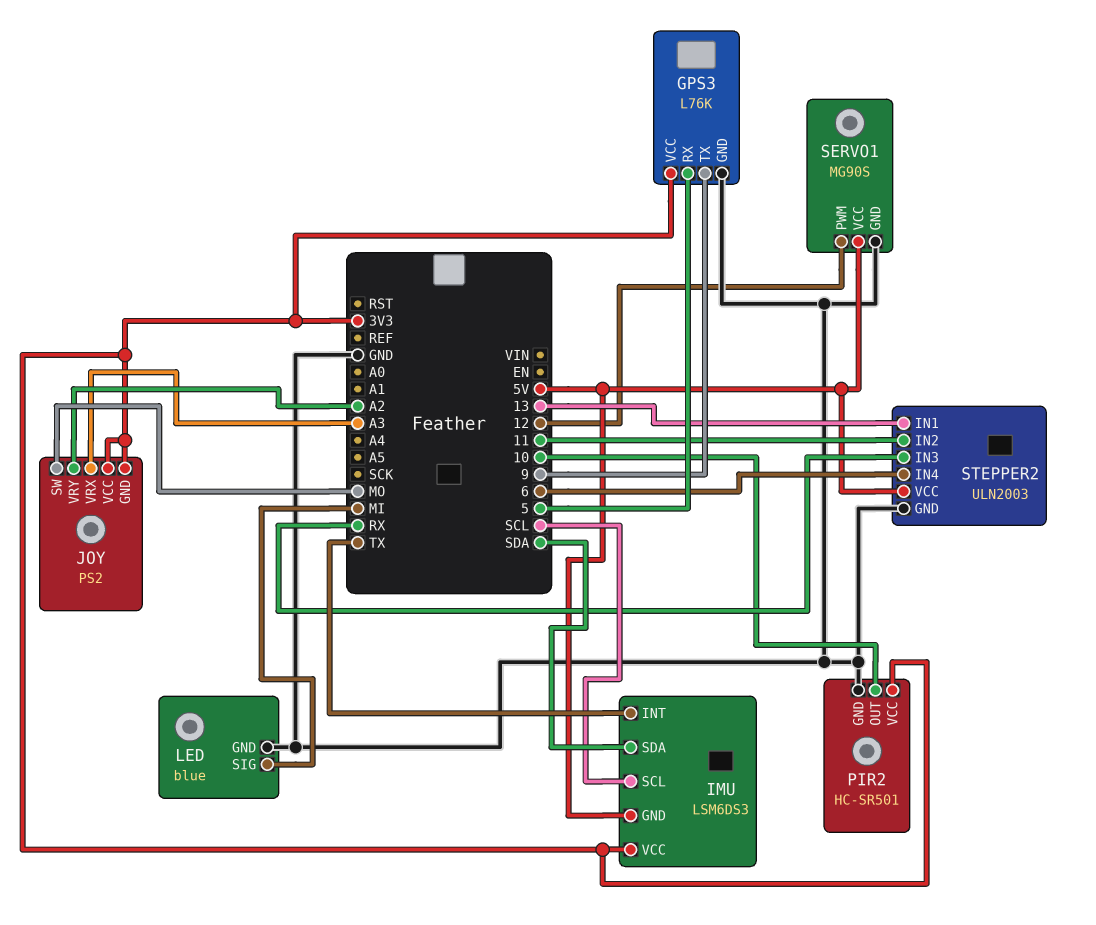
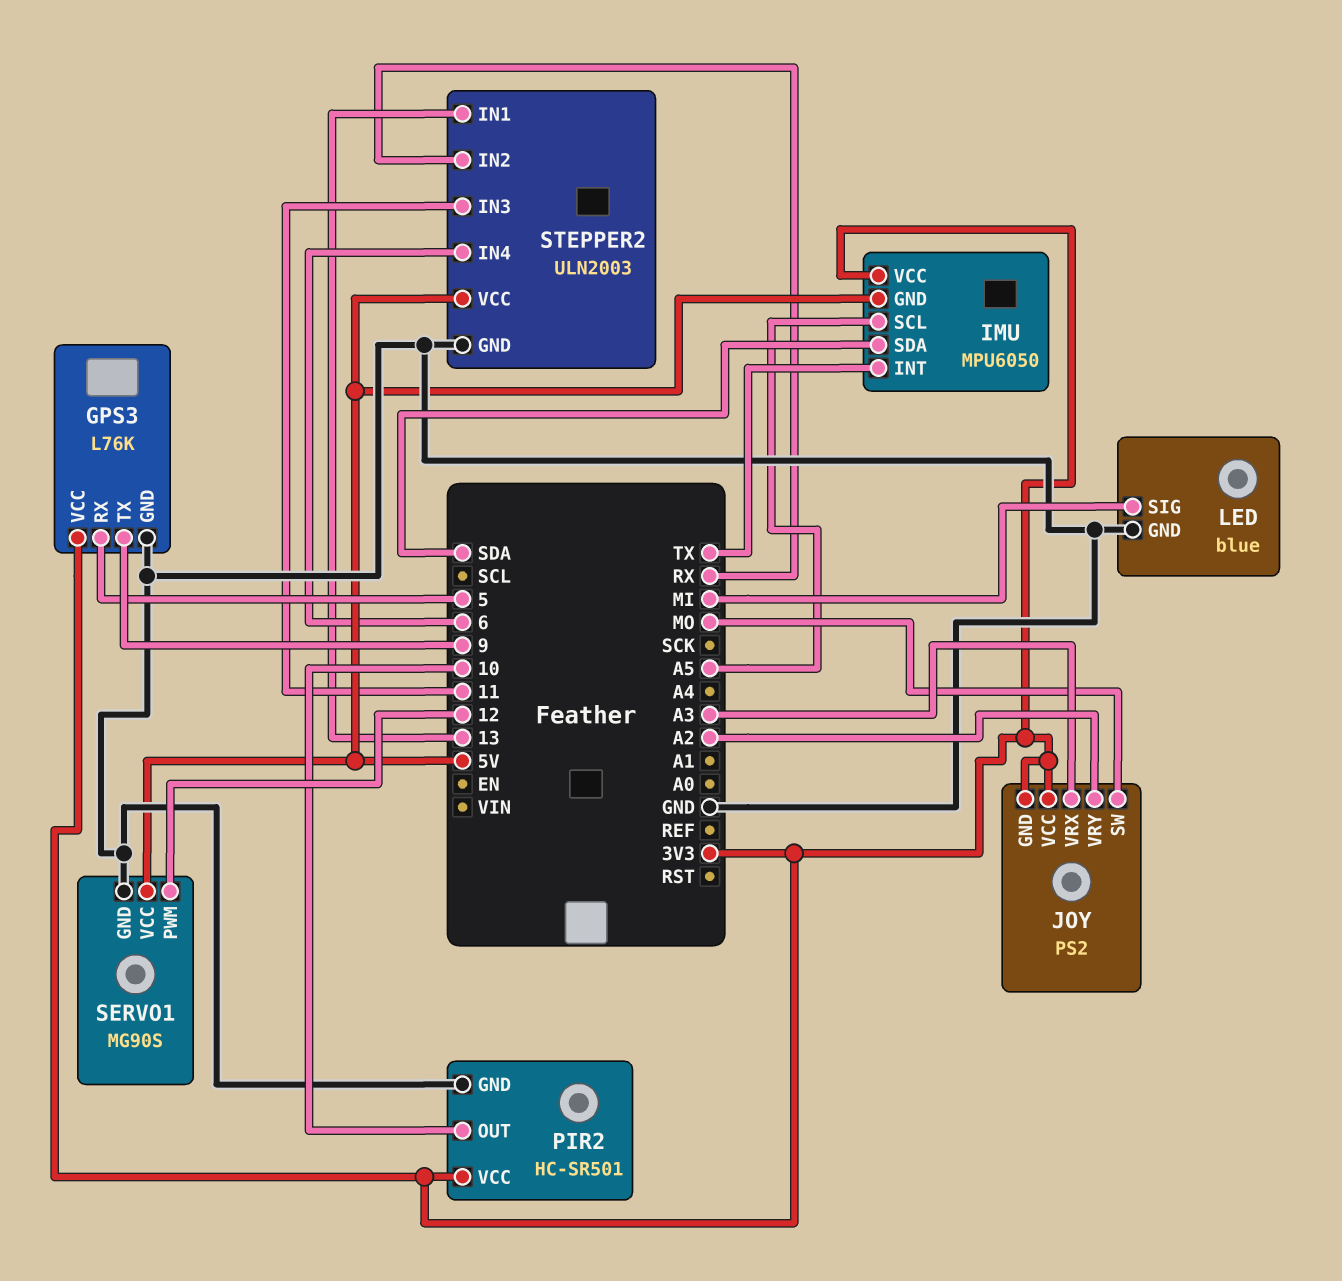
IMU: LSM6DS3 -> MPU6050
IMU pin SCL: SCL -> A5
STEPPER2 pin IN2: 11 -> RX
STEPPER2 pin IN3: RX -> 11

